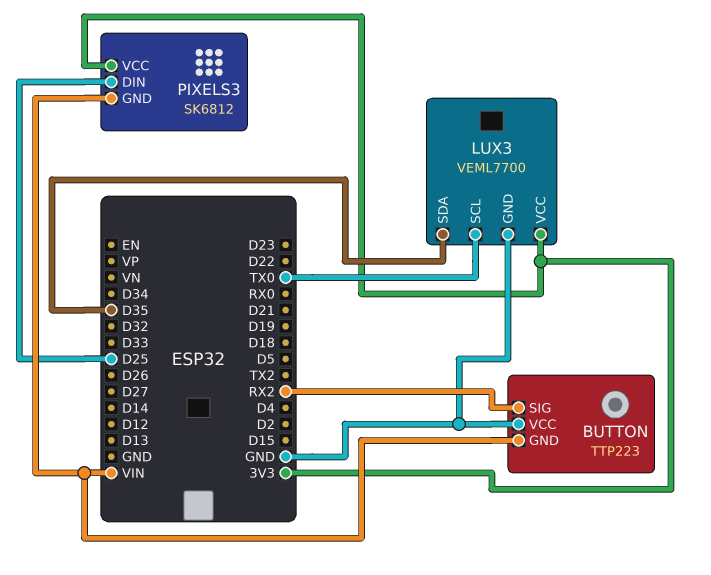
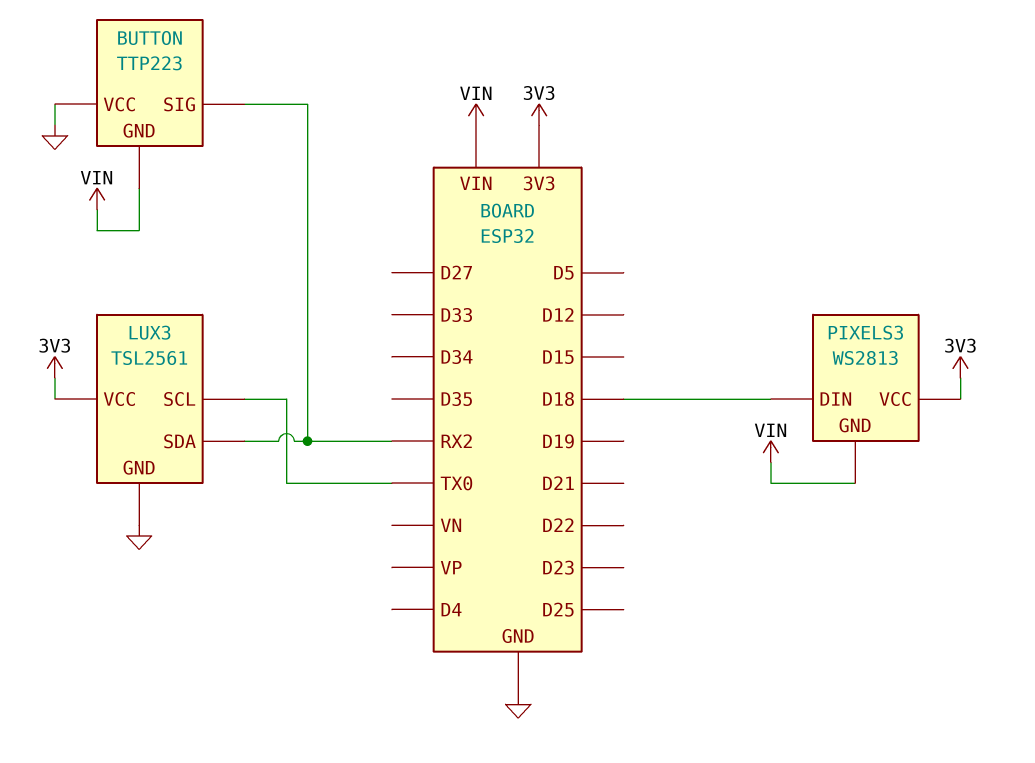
LUX3: VEML7700 -> TSL2561
LUX3 pin SDA: D35 -> RX2
PIXELS3: SK6812 -> WS2813
PIXELS3 pin DIN: D25 -> D18

